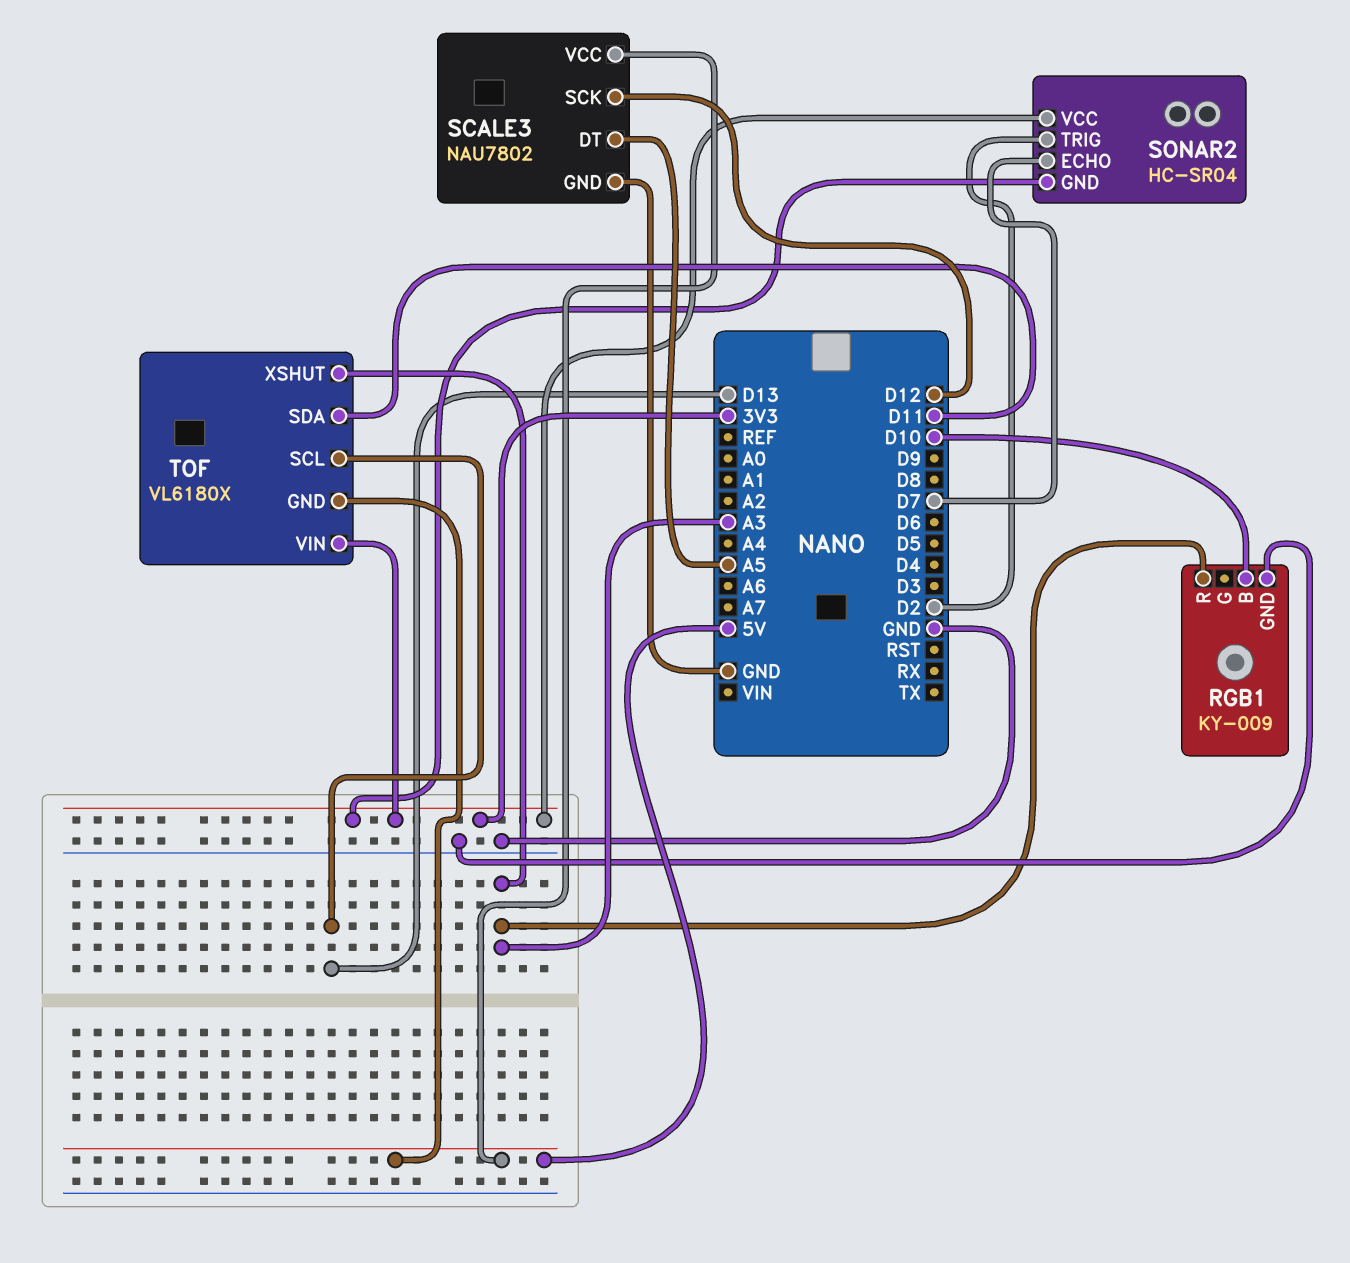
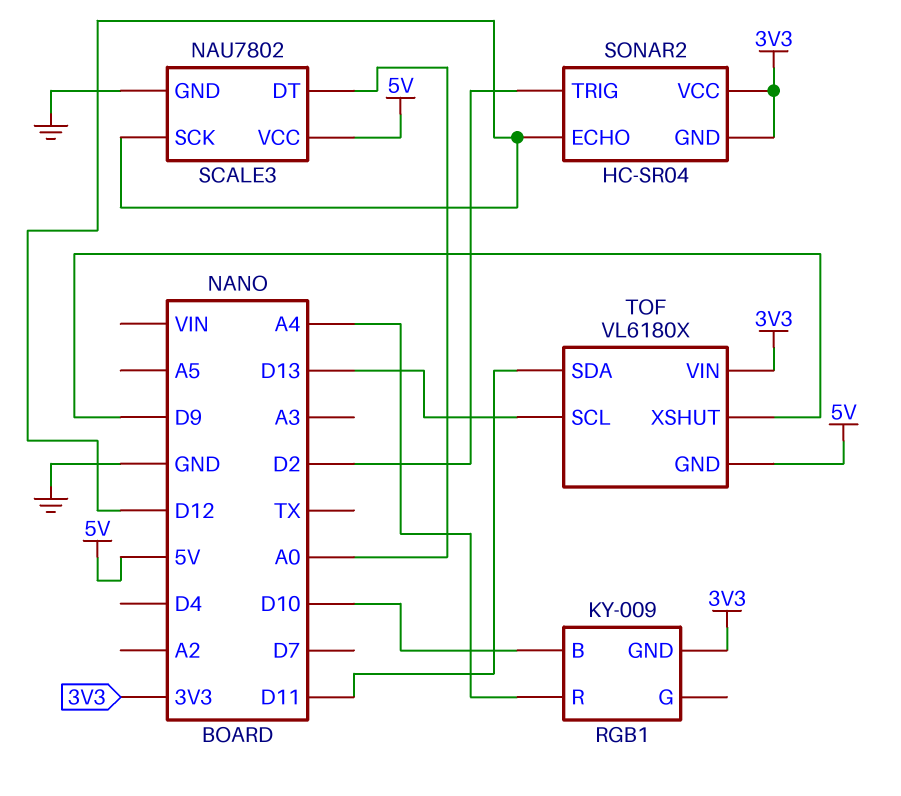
RGB1 pin GND: GND -> 3V3
RGB1 pin R: A3 -> A4
SCALE3 pin DT: A5 -> A0
SONAR2 pin ECHO: D7 -> D12
TOF pin XSHUT: A3 -> D9

